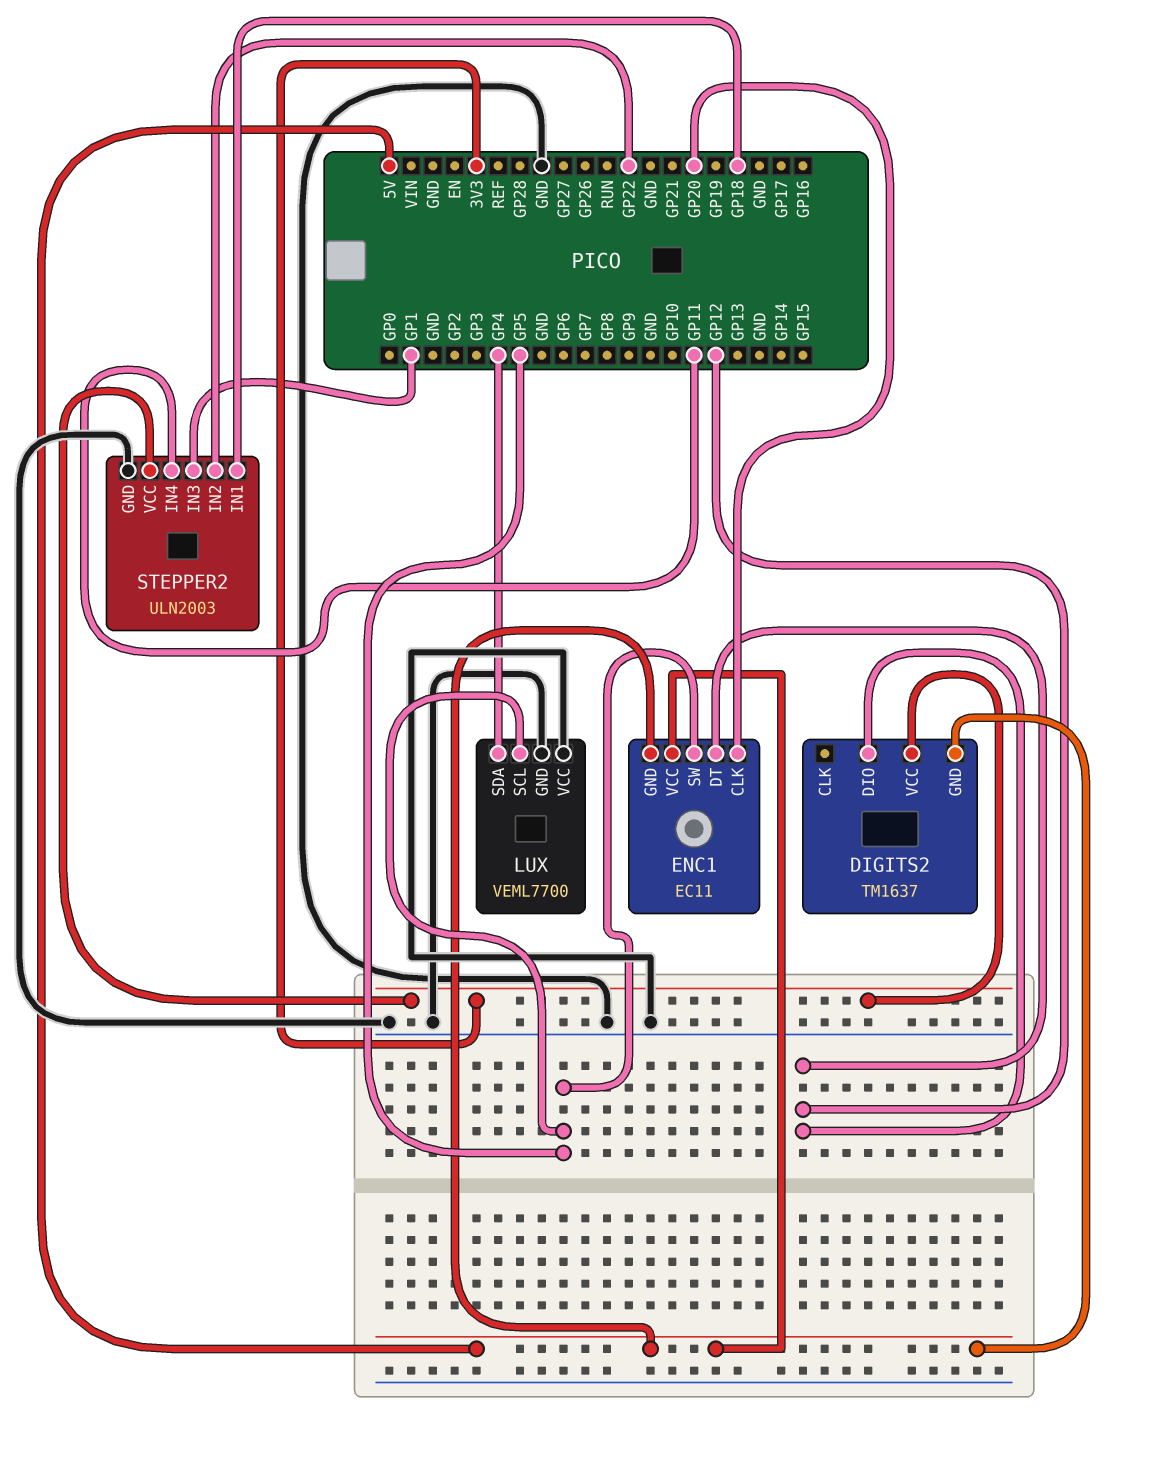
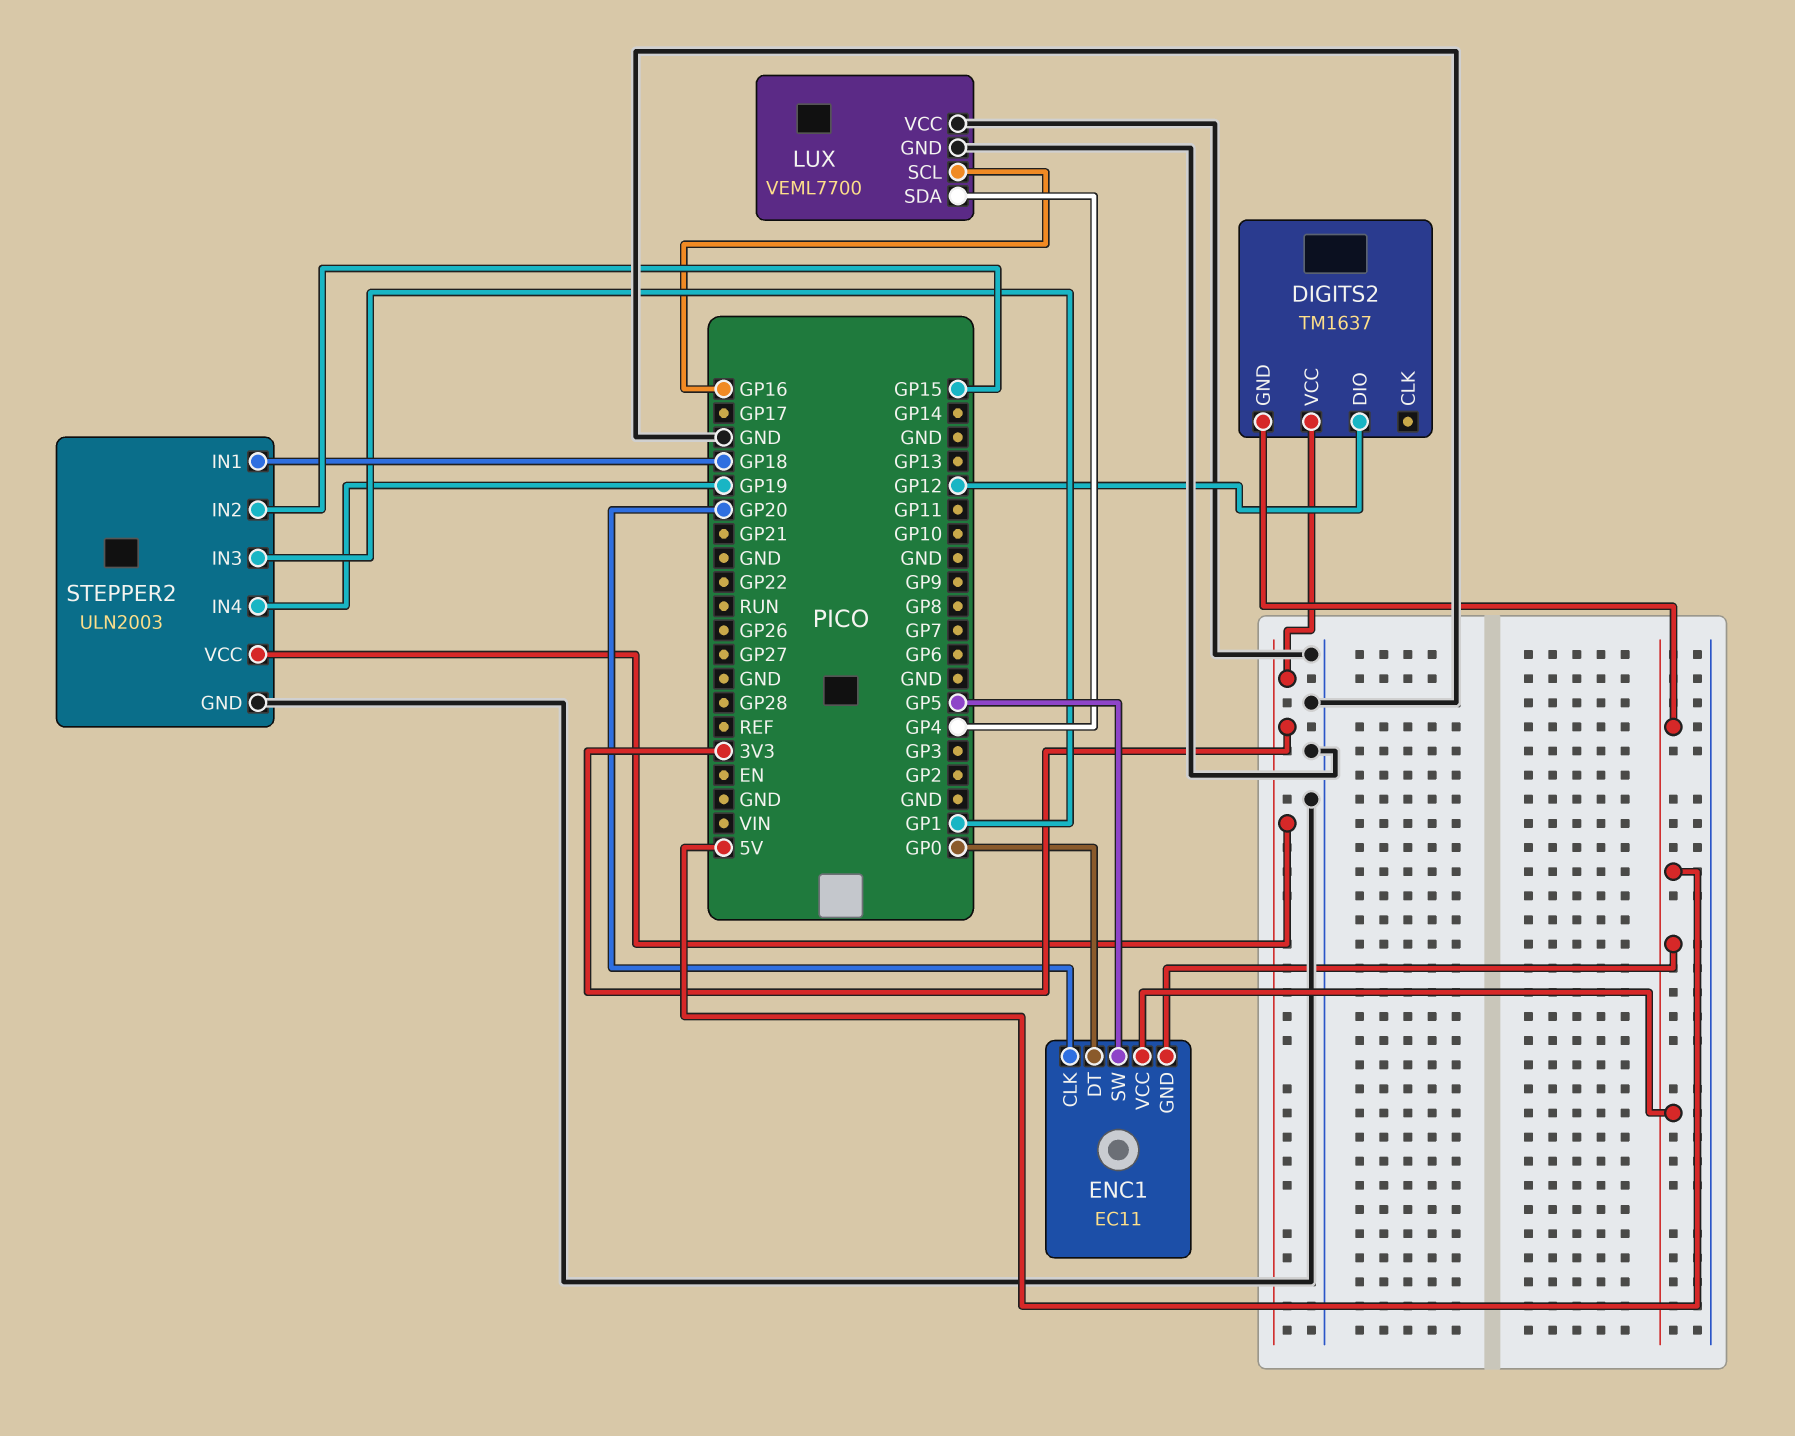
ENC1 pin DT: GP12 -> GP0
LUX pin SCL: GP5 -> GP16
STEPPER2 pin IN2: GP22 -> GP15
STEPPER2 pin IN4: GP11 -> GP19

